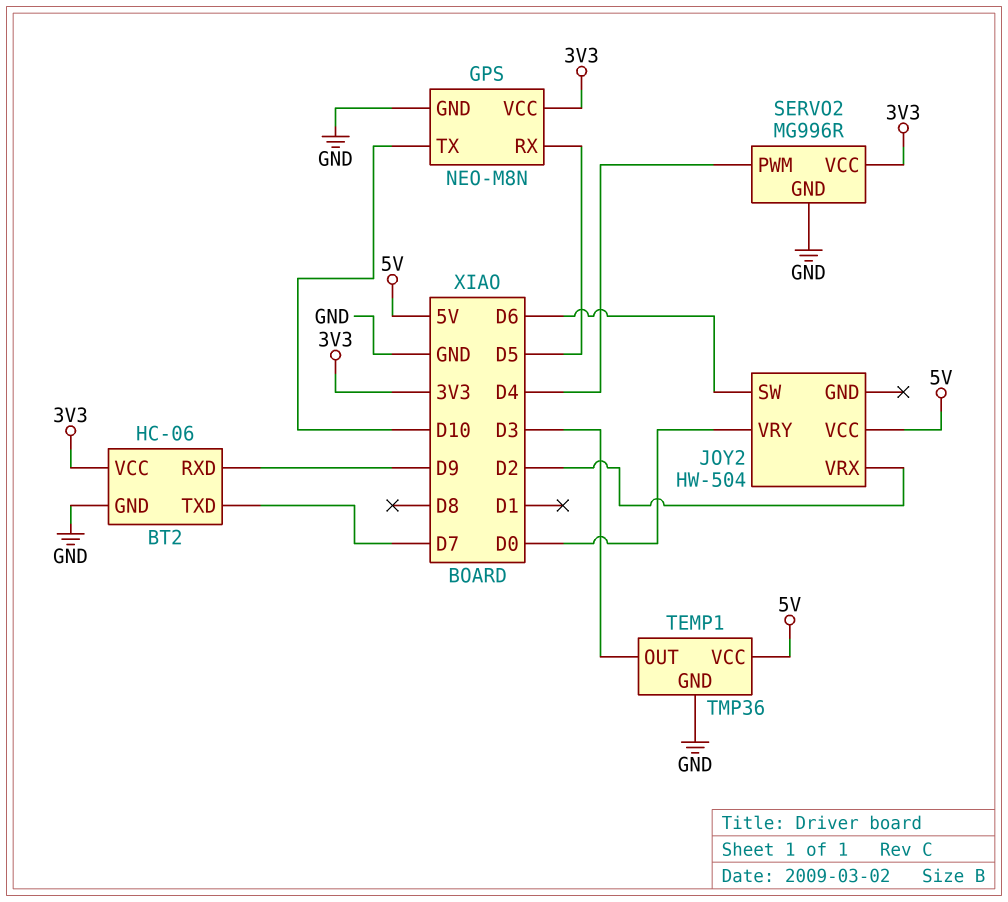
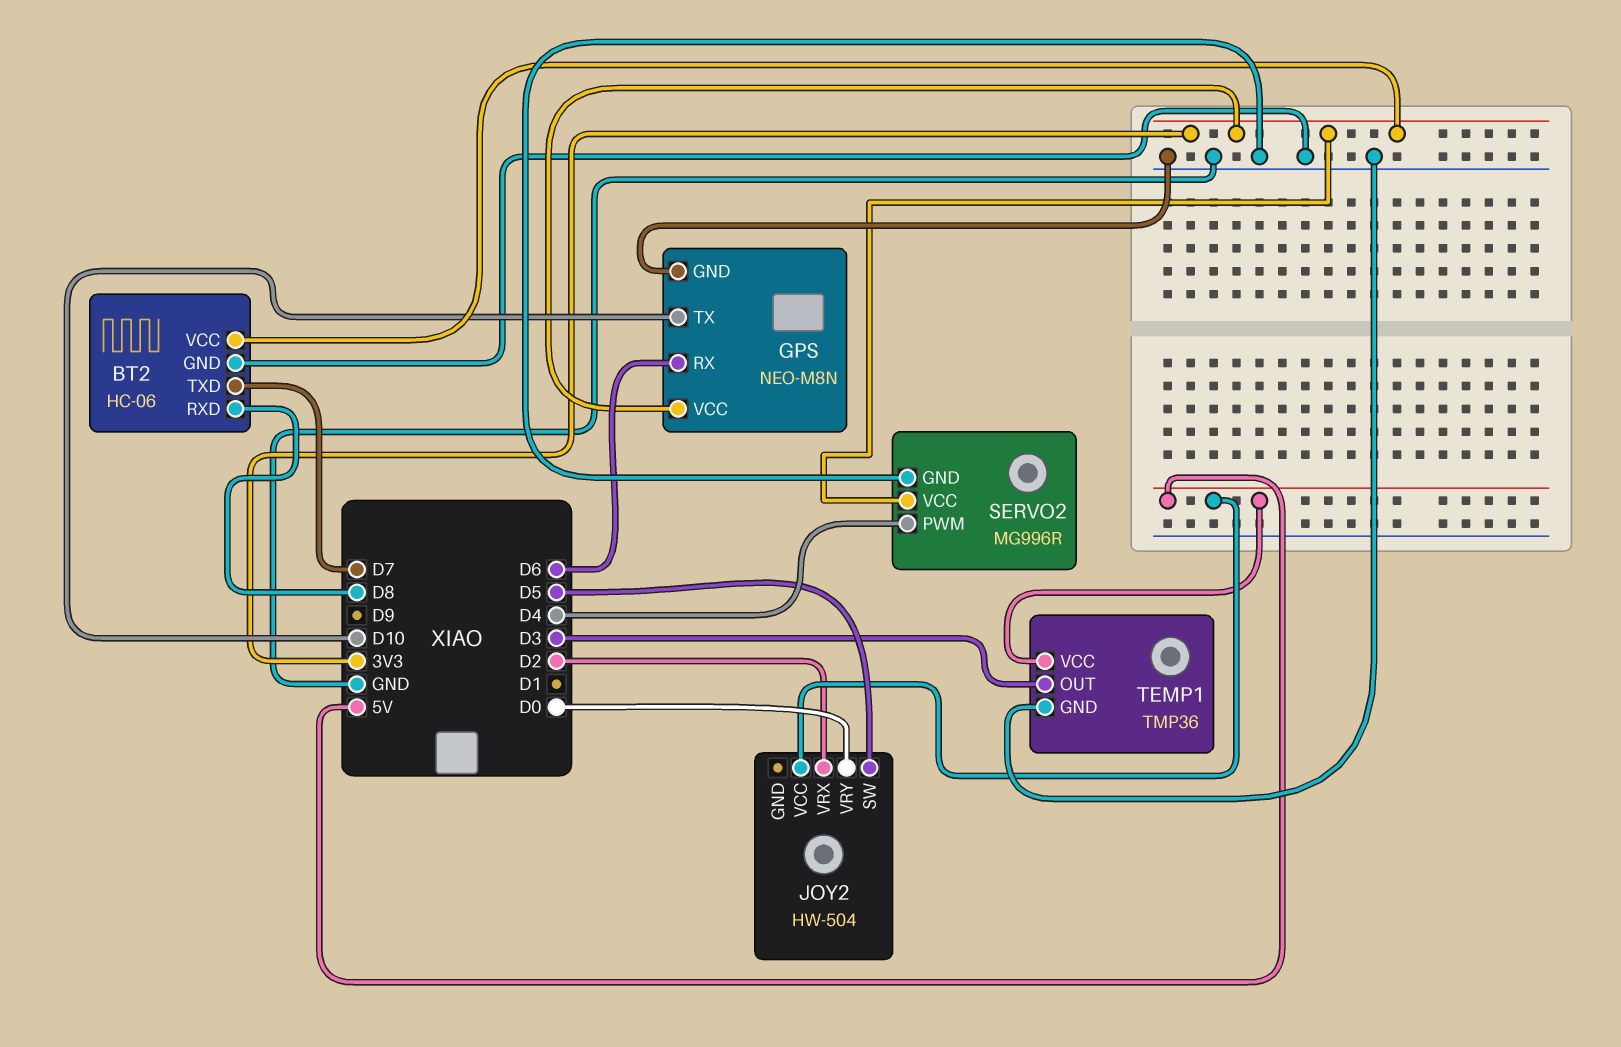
BT2 pin RXD: D9 -> D8
GPS pin RX: D5 -> D6
JOY2 pin SW: D6 -> D5

